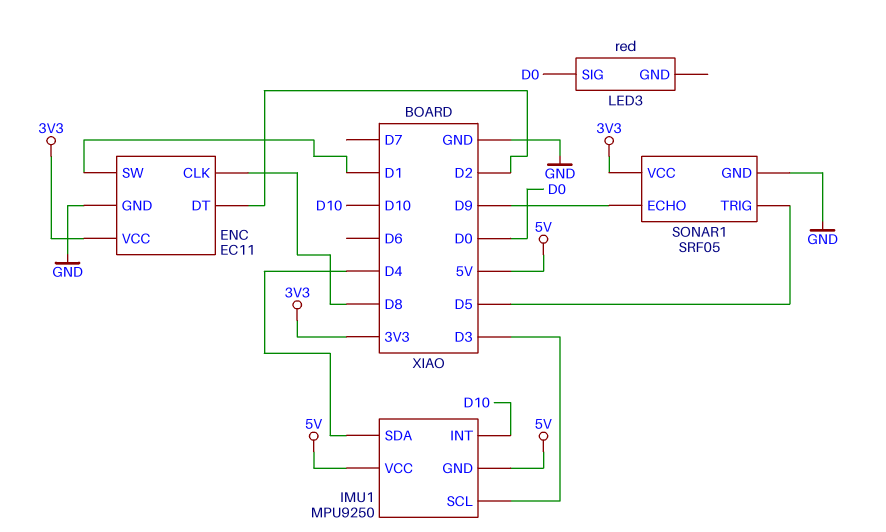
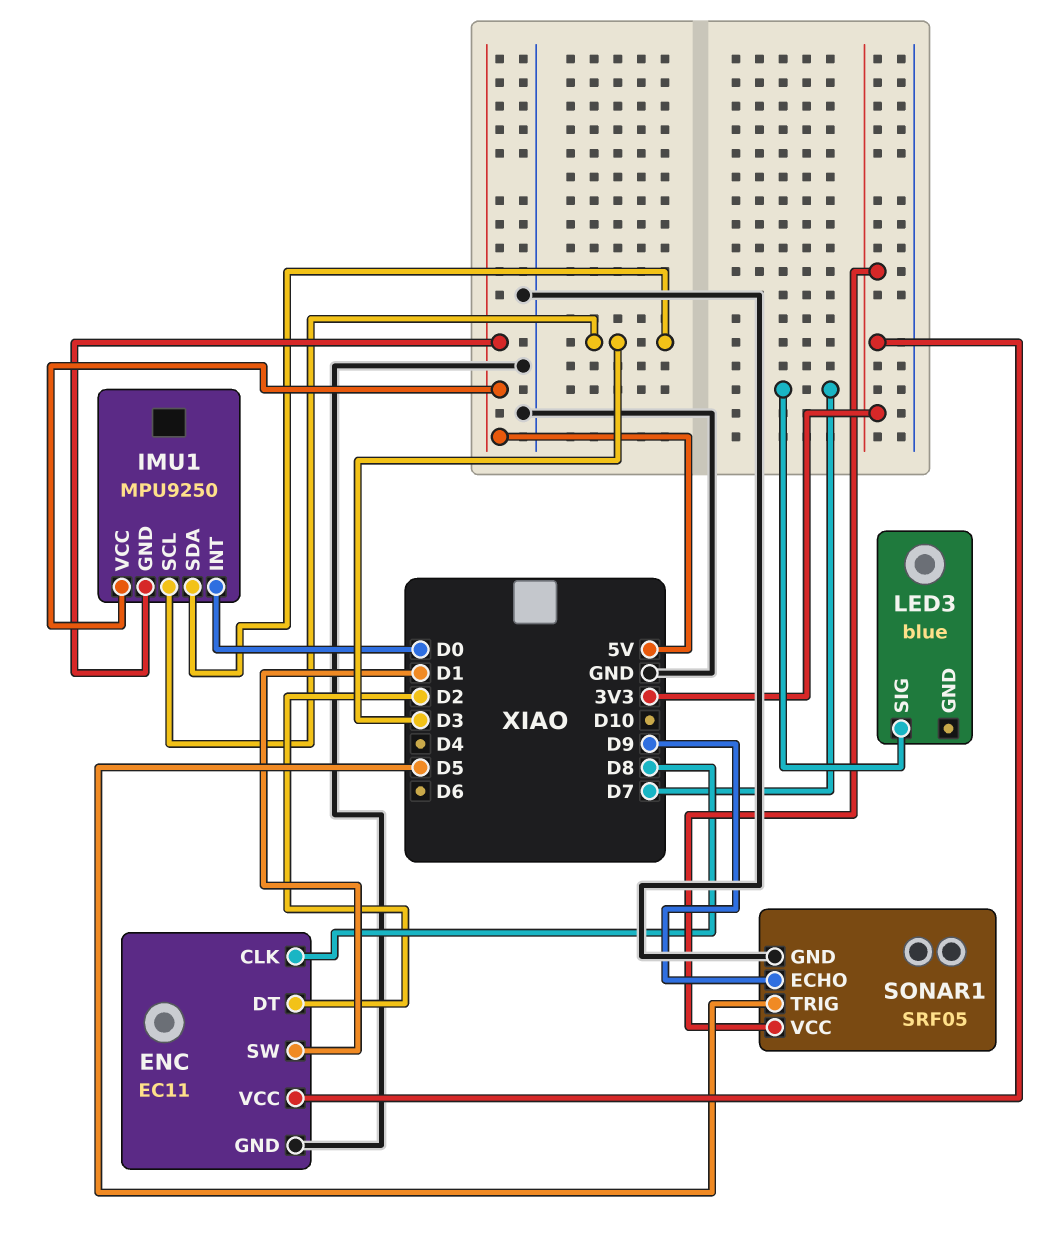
IMU1 pin INT: D10 -> D0
IMU1 pin SDA: D4 -> D3
LED3: red -> blue
LED3 pin SIG: D0 -> D7

